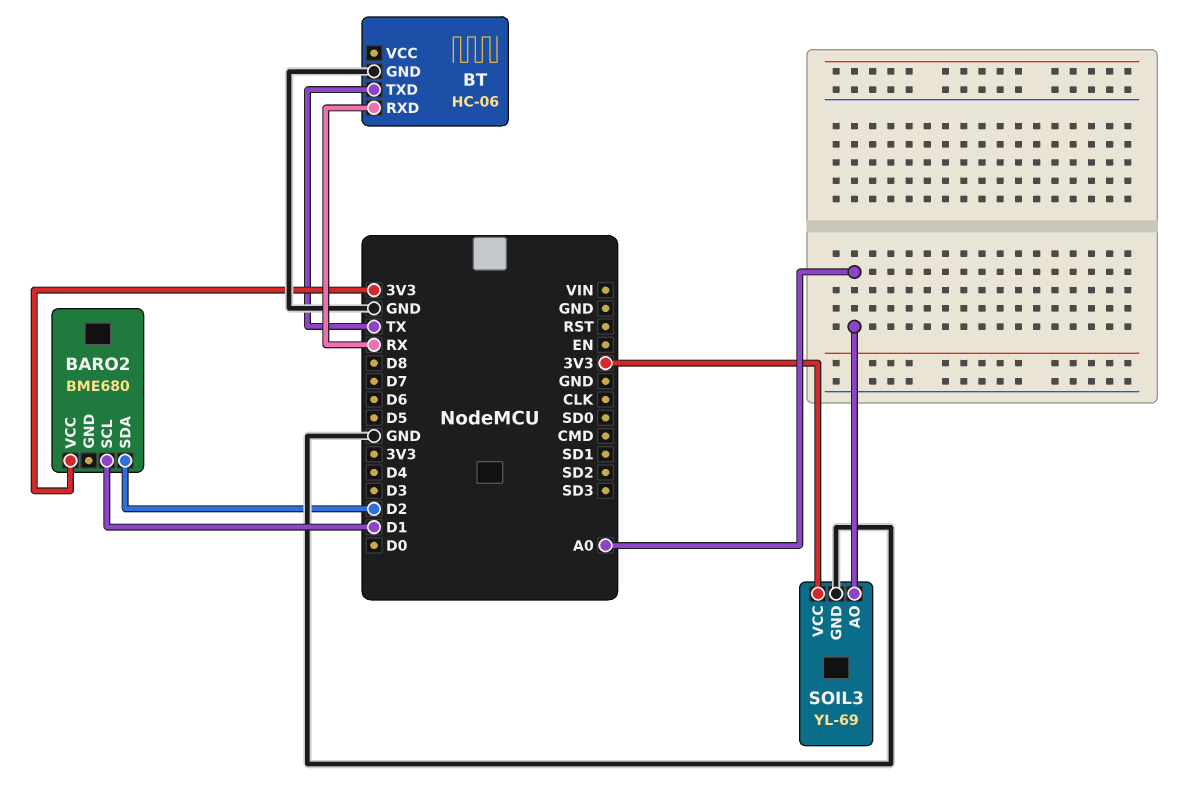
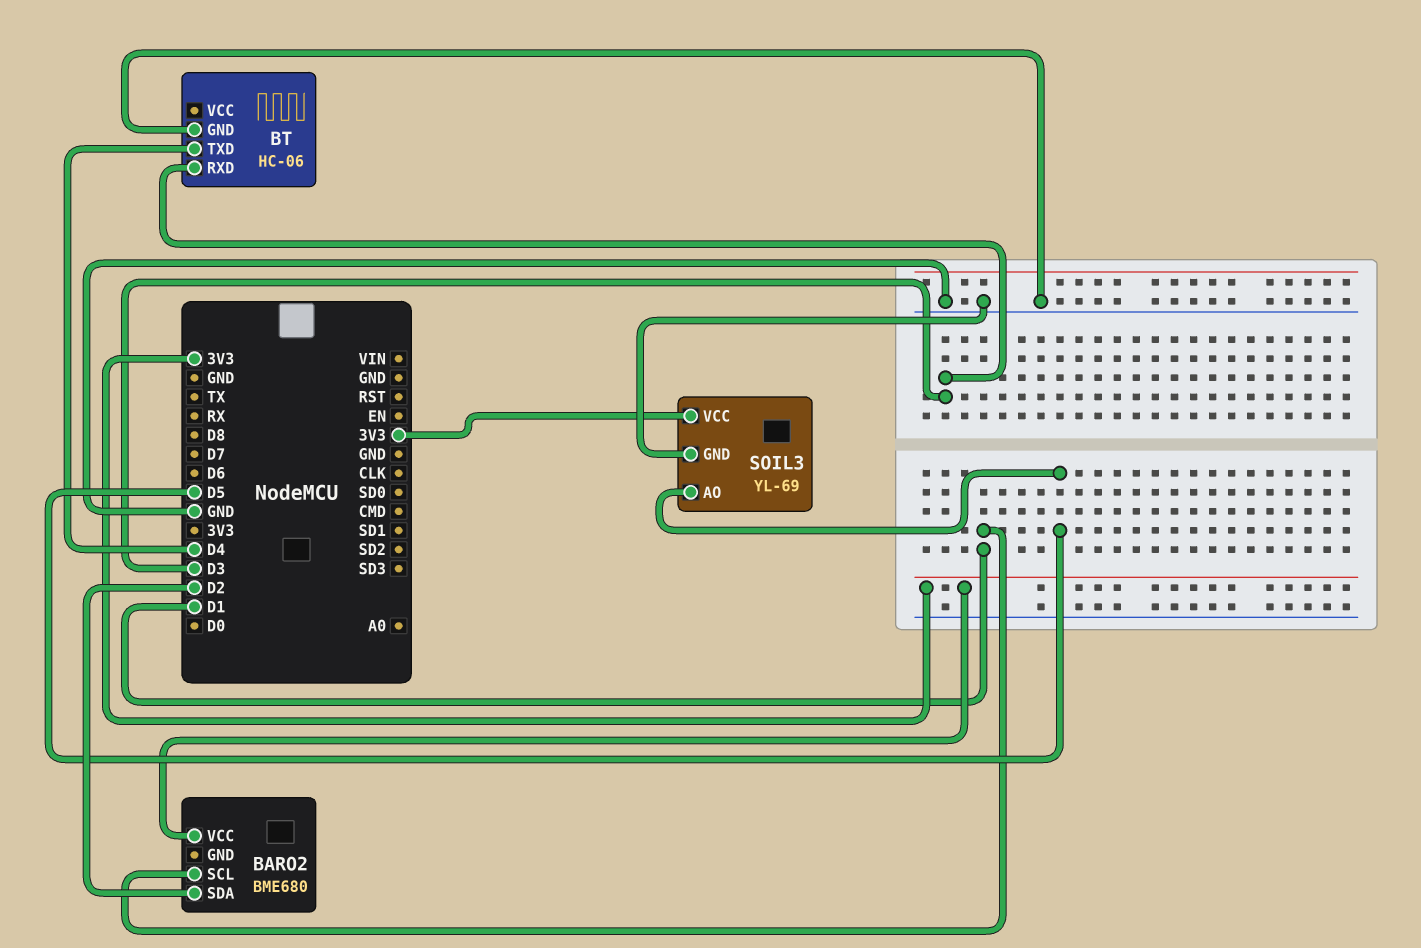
BT pin RXD: RX -> D3
BT pin TXD: TX -> D4
SOIL3 pin AO: A0 -> D5

